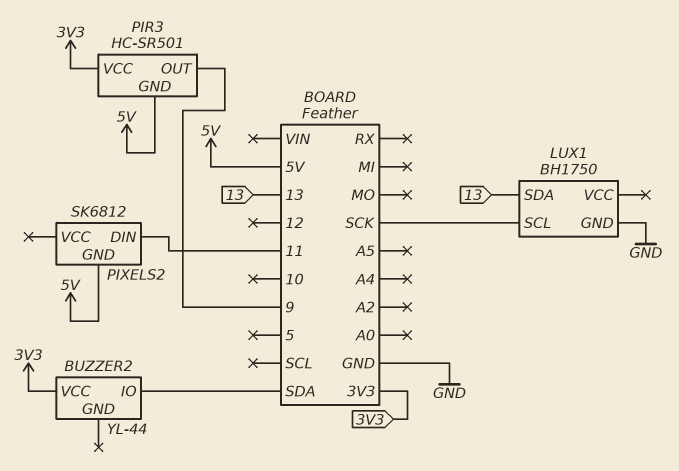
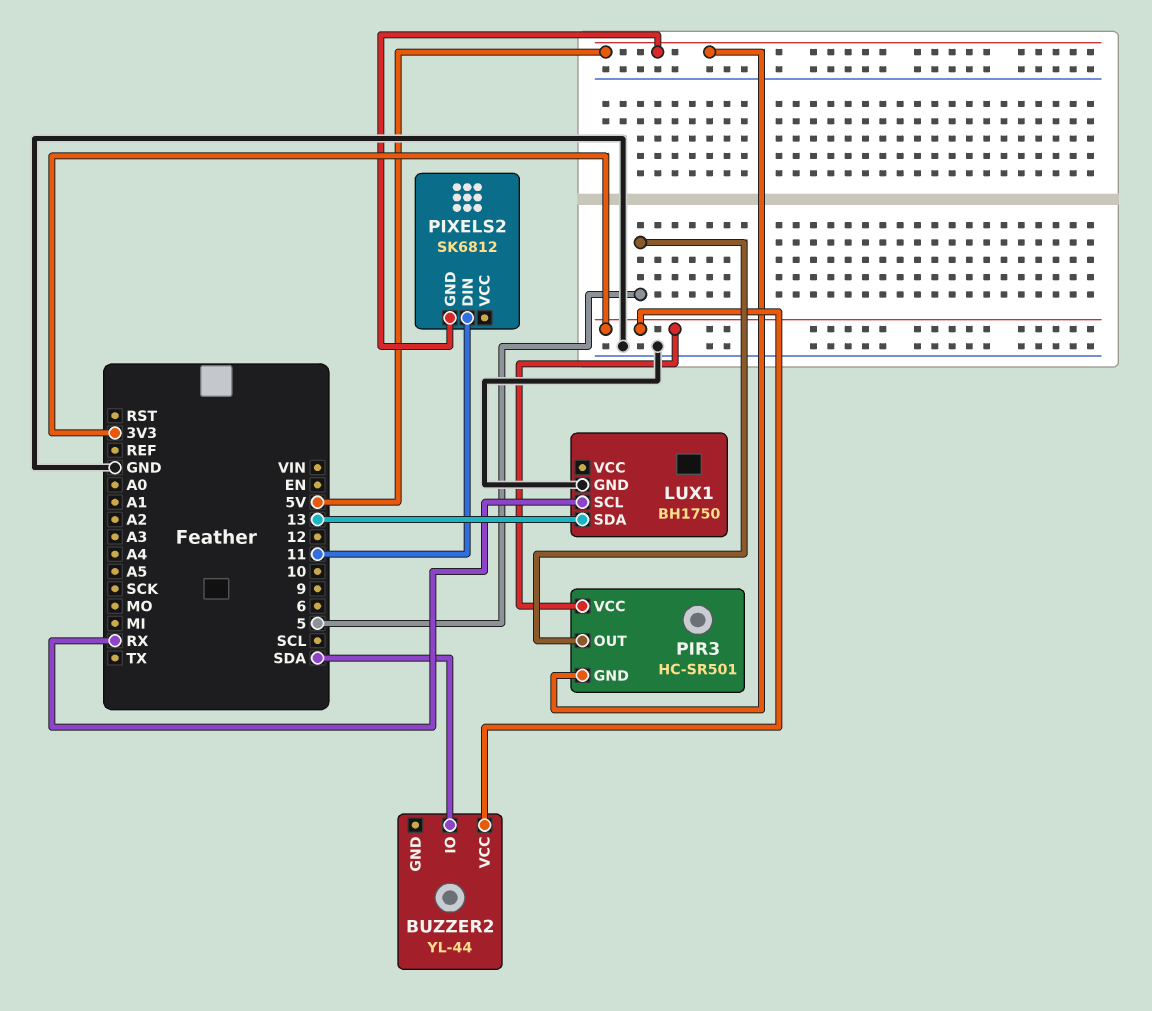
LUX1 pin SCL: SCK -> RX
PIR3 pin OUT: 9 -> 5

